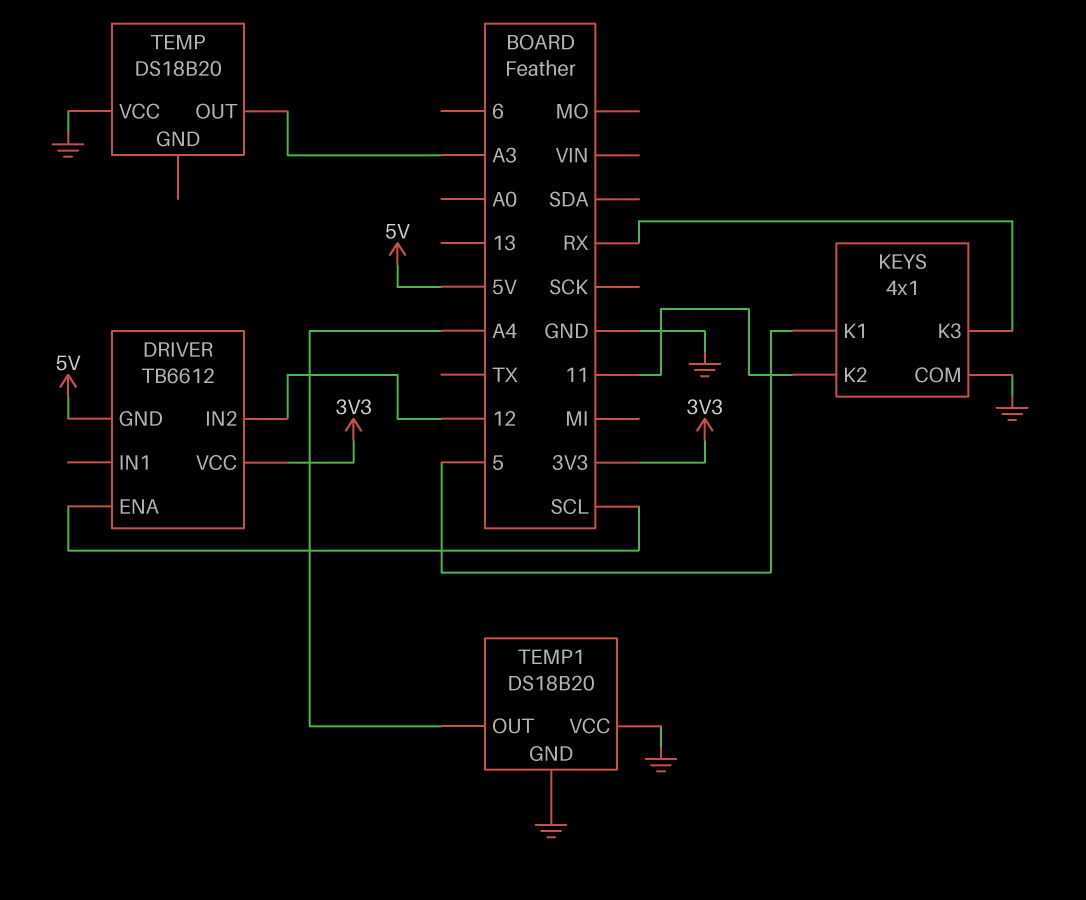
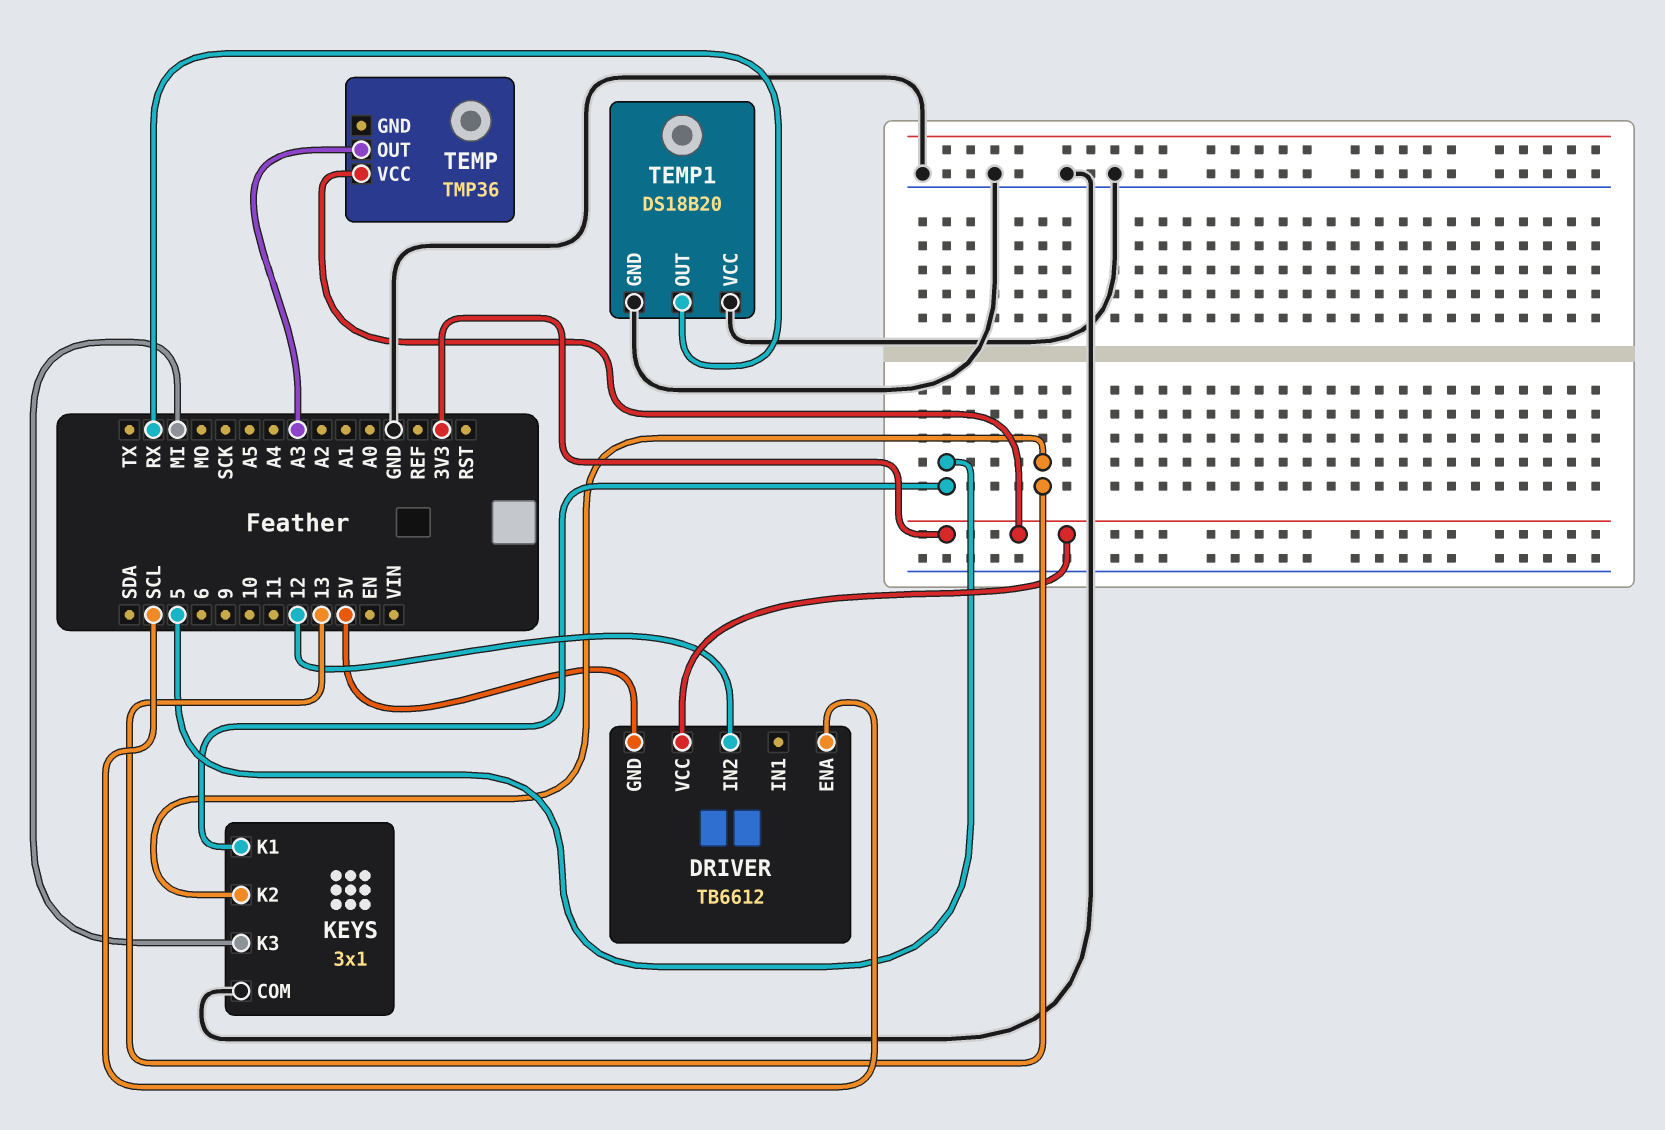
KEYS: 4x1 -> 3x1
KEYS pin K2: 11 -> 13
KEYS pin K3: RX -> MI
TEMP: DS18B20 -> TMP36
TEMP pin VCC: GND -> 3V3
TEMP1 pin OUT: A4 -> RX

